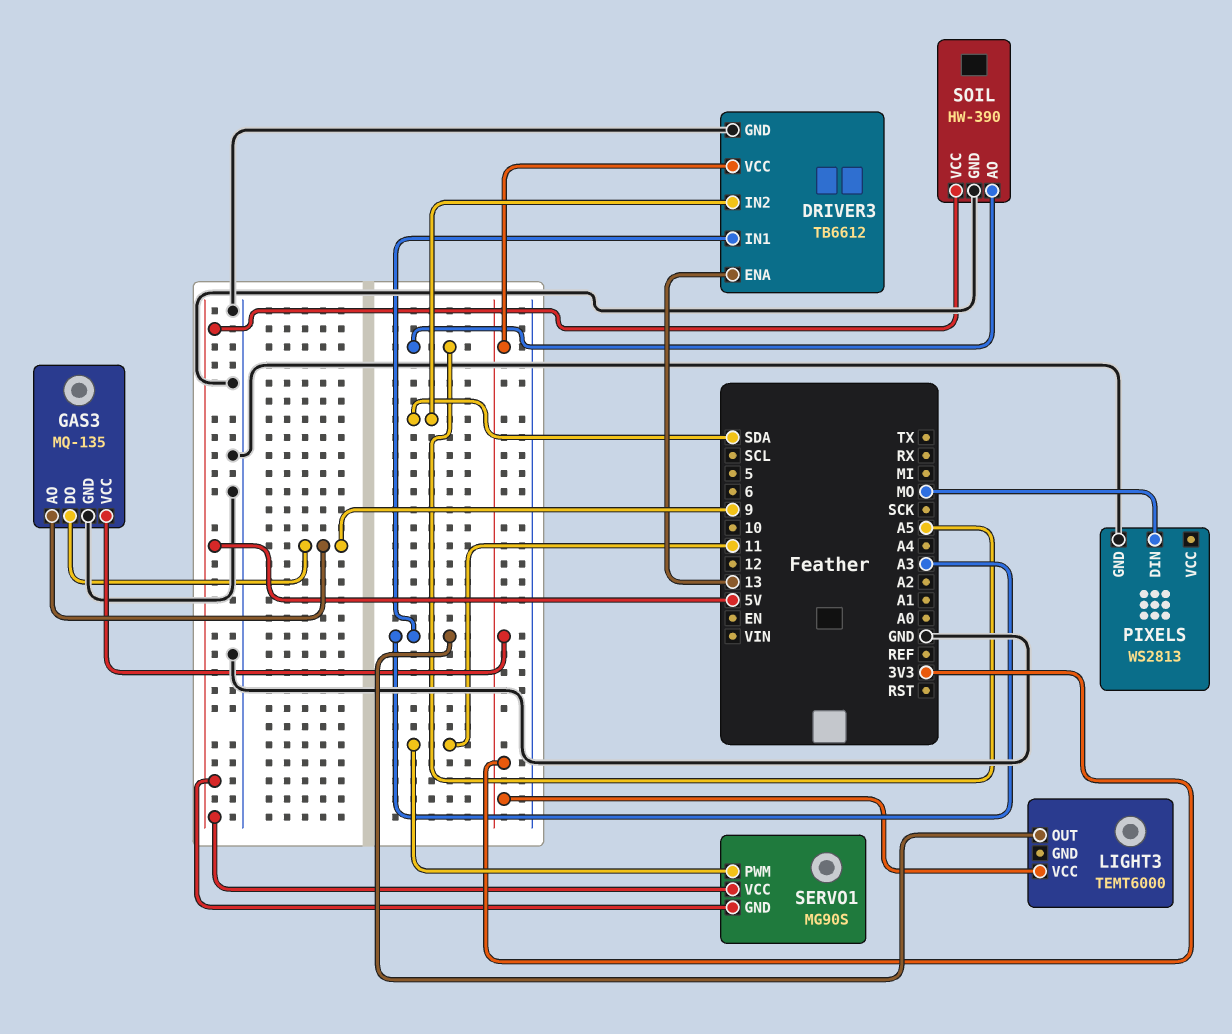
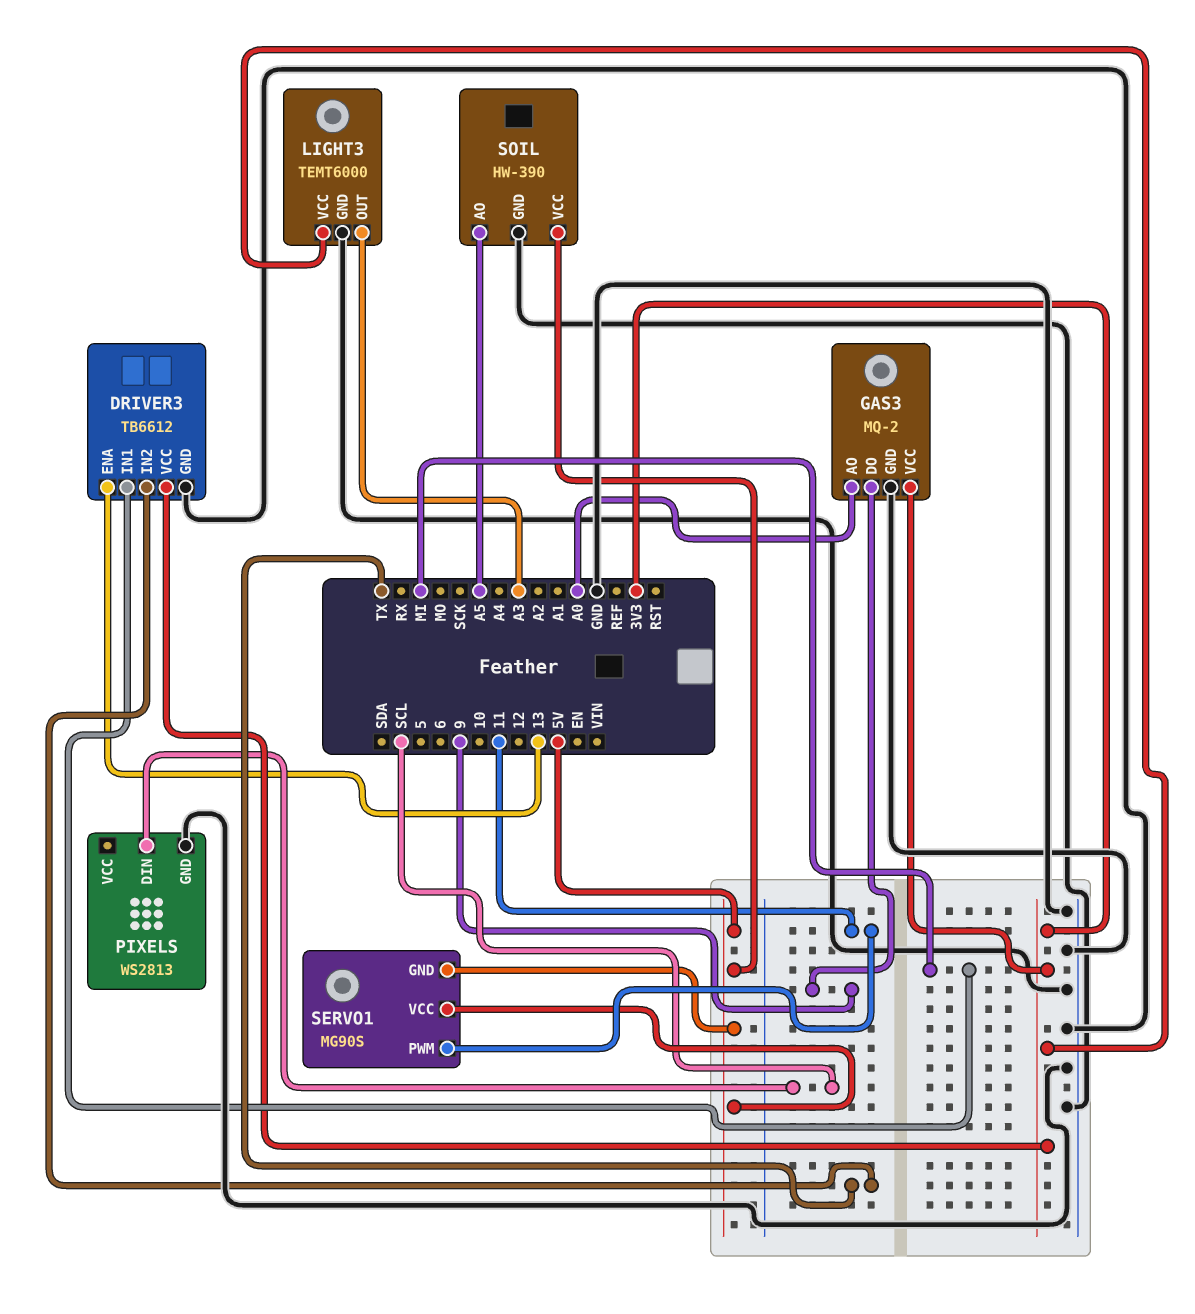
DRIVER3 pin IN1: A3 -> MI
DRIVER3 pin IN2: SDA -> TX
GAS3: MQ-135 -> MQ-2
GAS3 pin AO: 9 -> A0
LIGHT3 pin GND: none -> GND
PIXELS pin DIN: MO -> SCL

